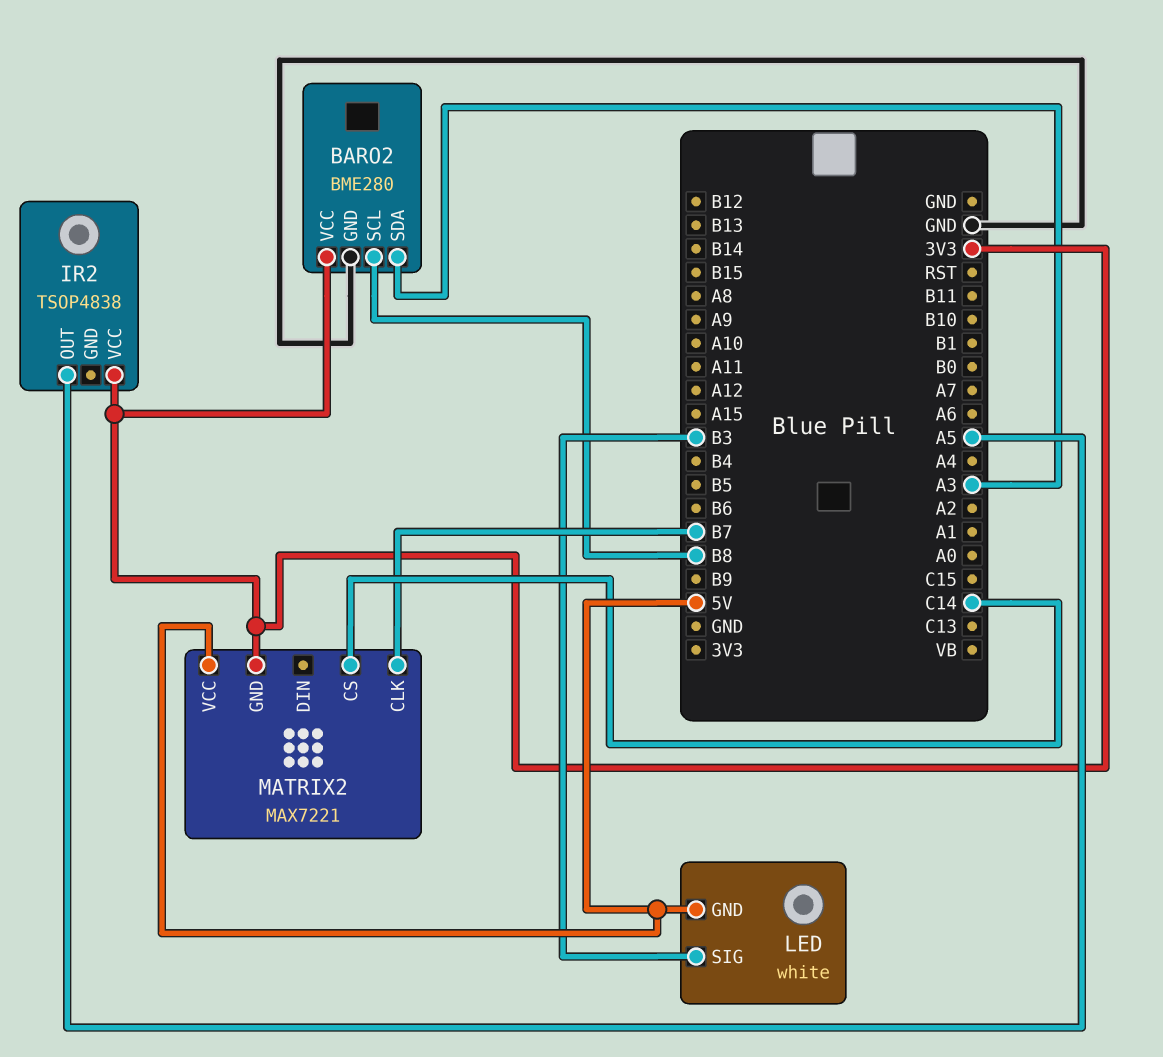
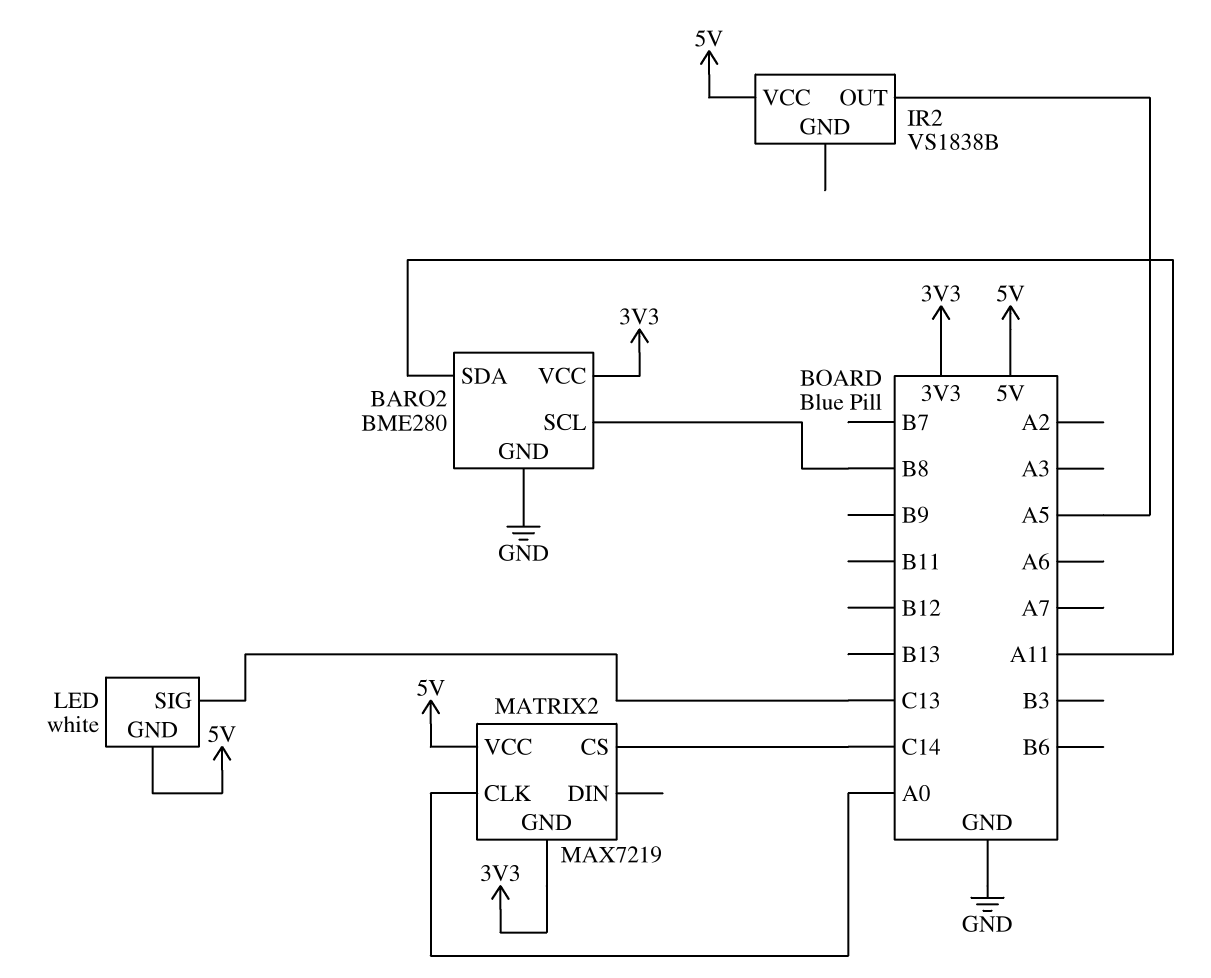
BARO2 pin SDA: A3 -> A11
IR2: TSOP4838 -> VS1838B
IR2 pin VCC: 3V3 -> 5V
LED pin SIG: B3 -> C13
MATRIX2: MAX7221 -> MAX7219
MATRIX2 pin CLK: B7 -> A0

